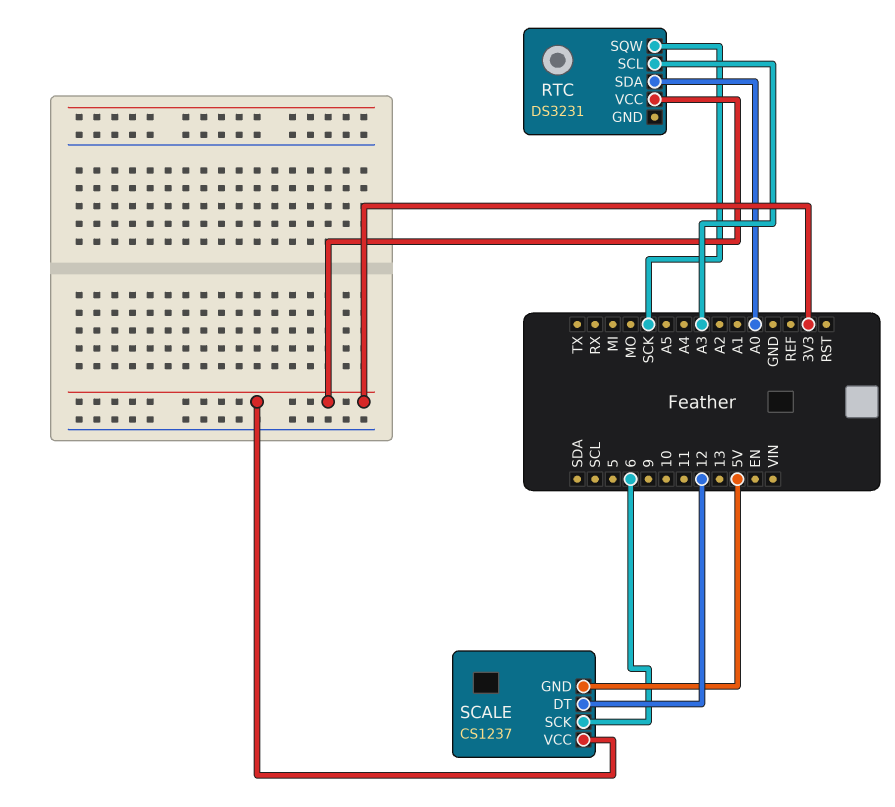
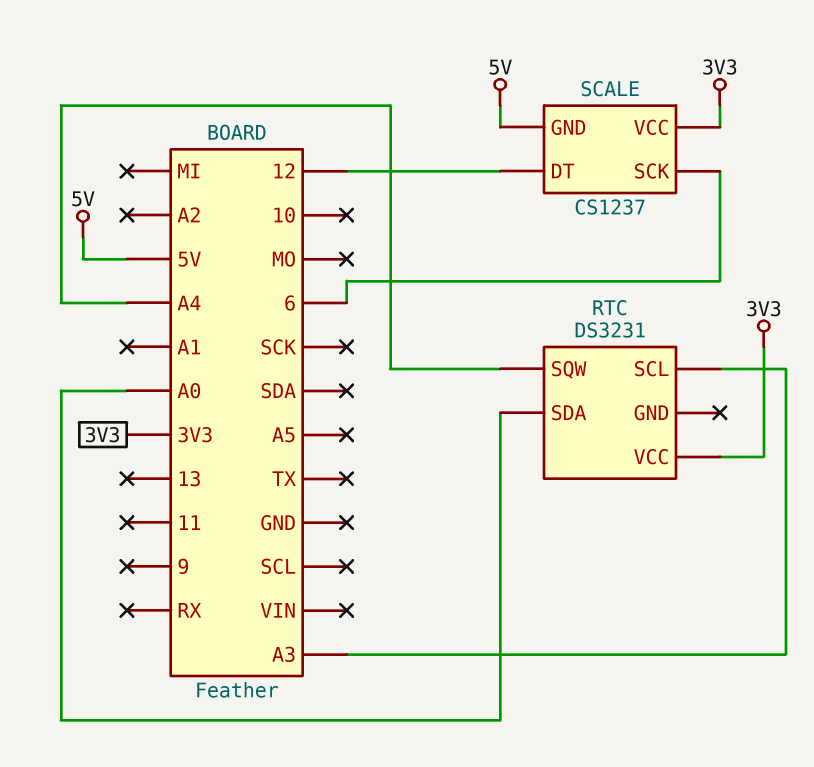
RTC pin SQW: SCK -> A4

